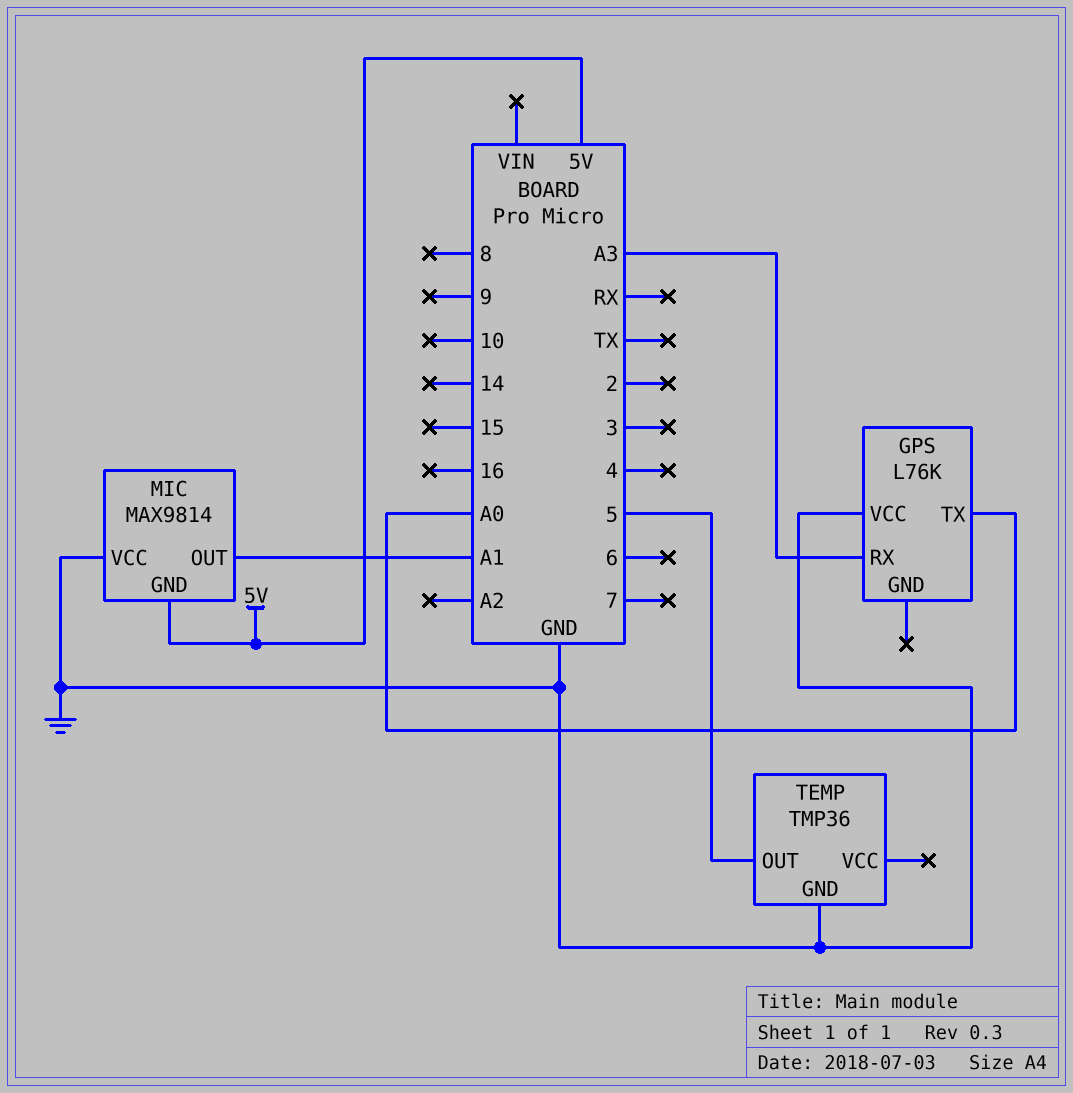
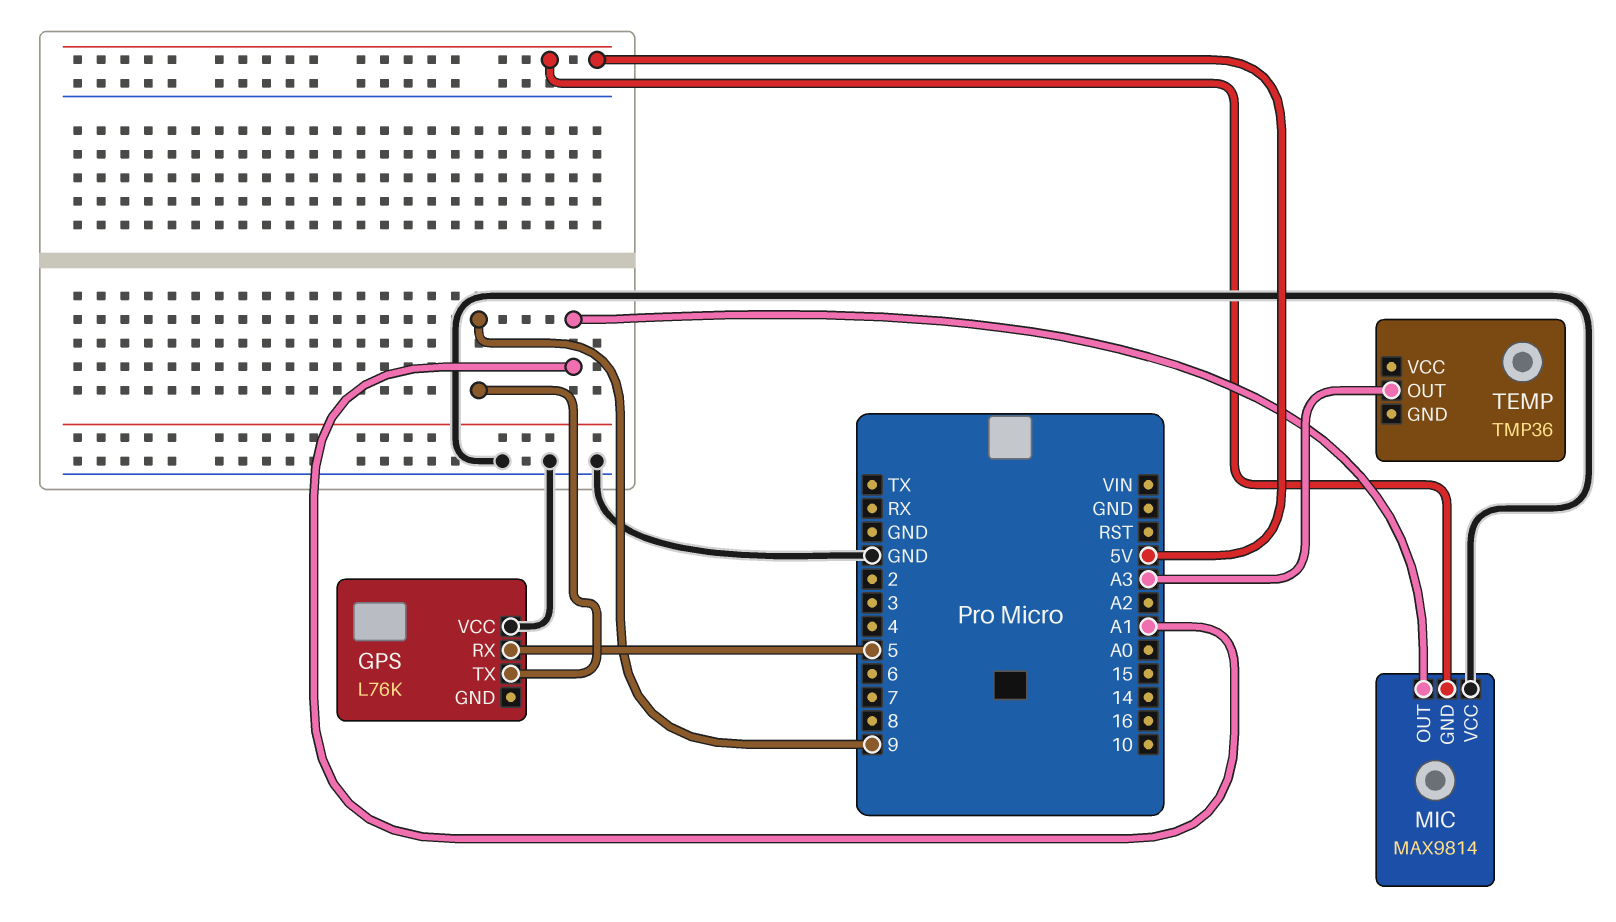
GPS pin RX: A3 -> 5
GPS pin TX: A0 -> 9
TEMP pin GND: GND -> none
TEMP pin OUT: 5 -> A3

